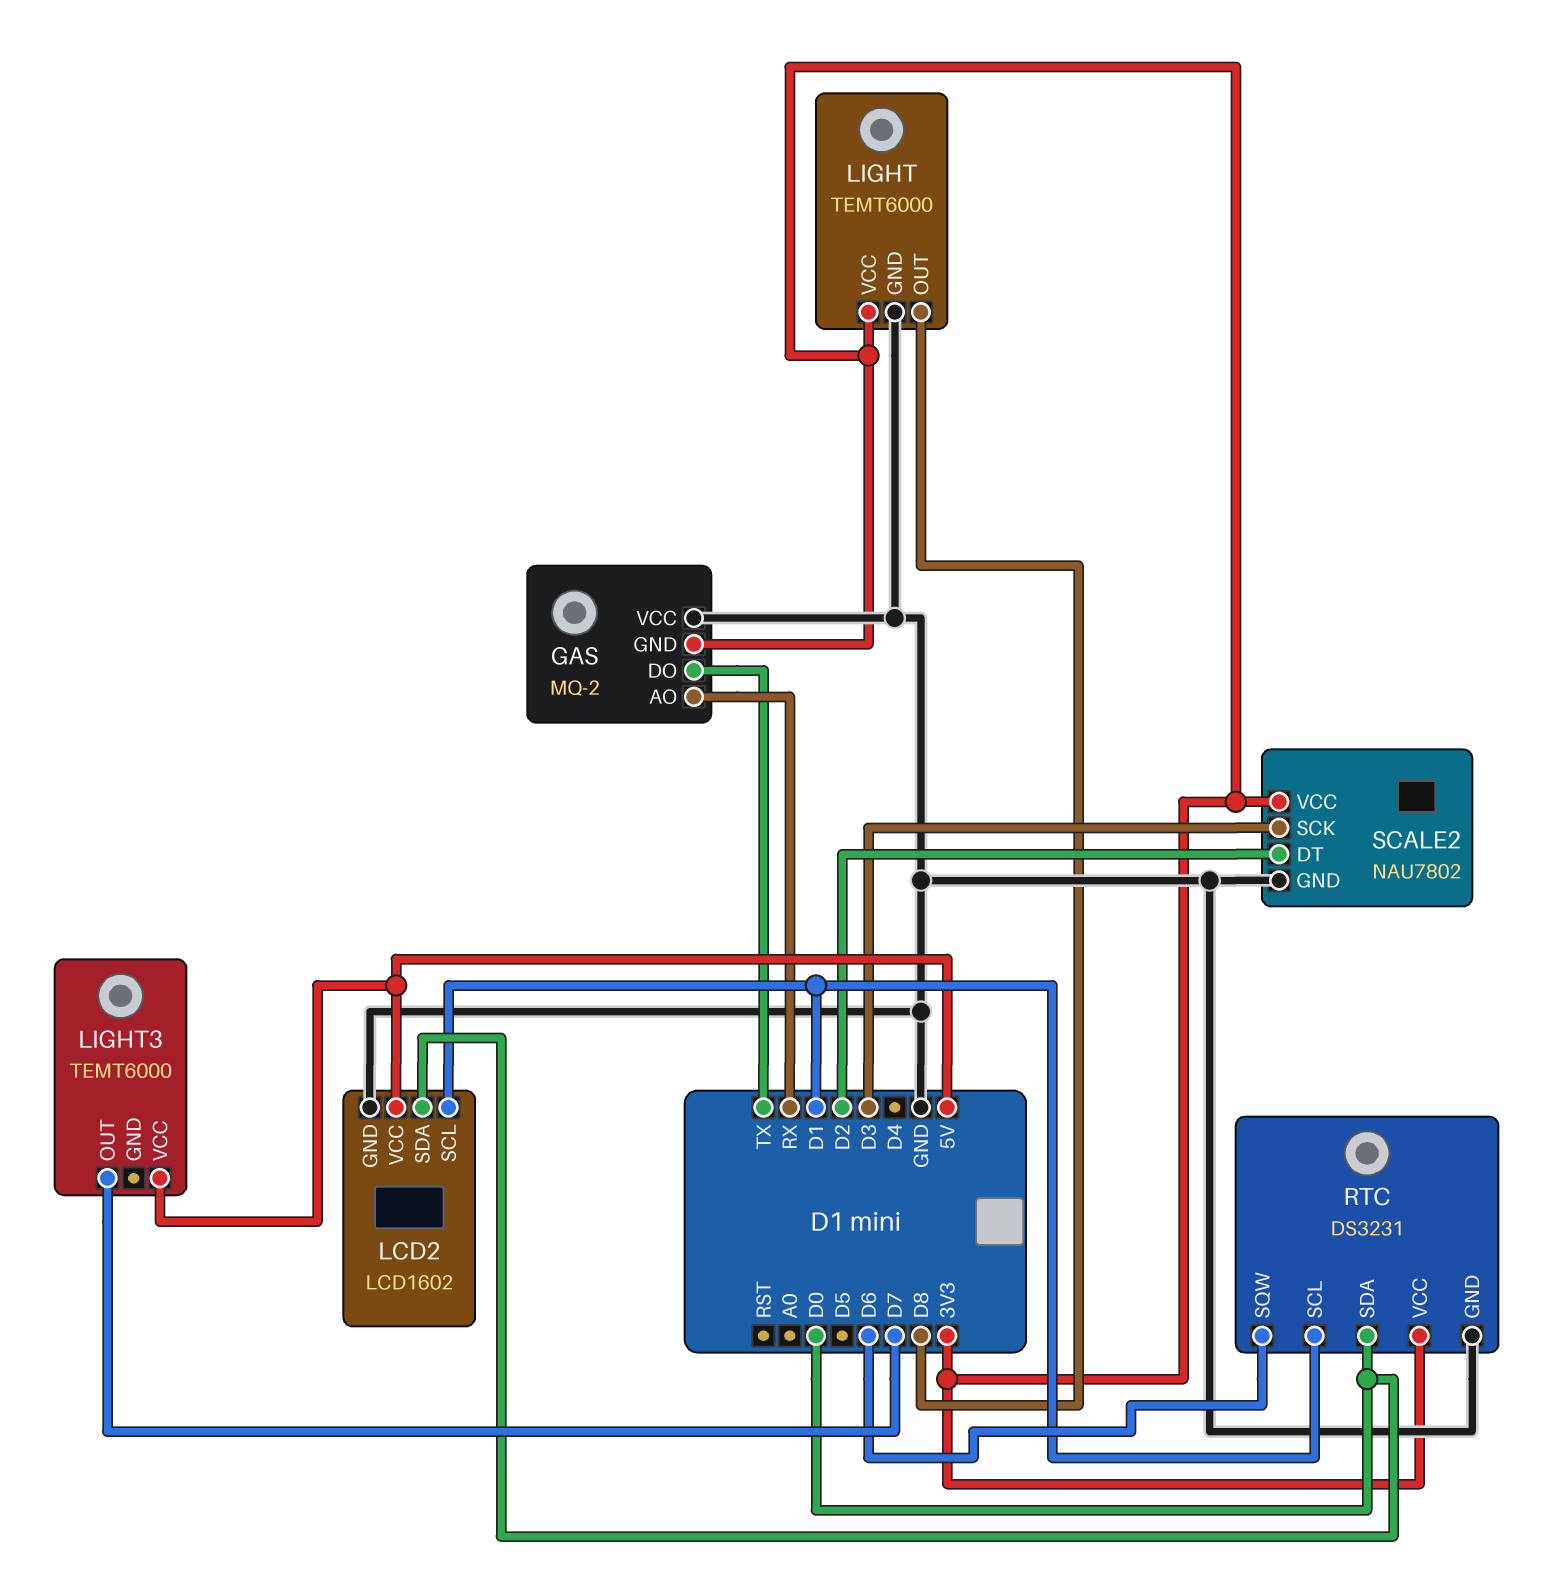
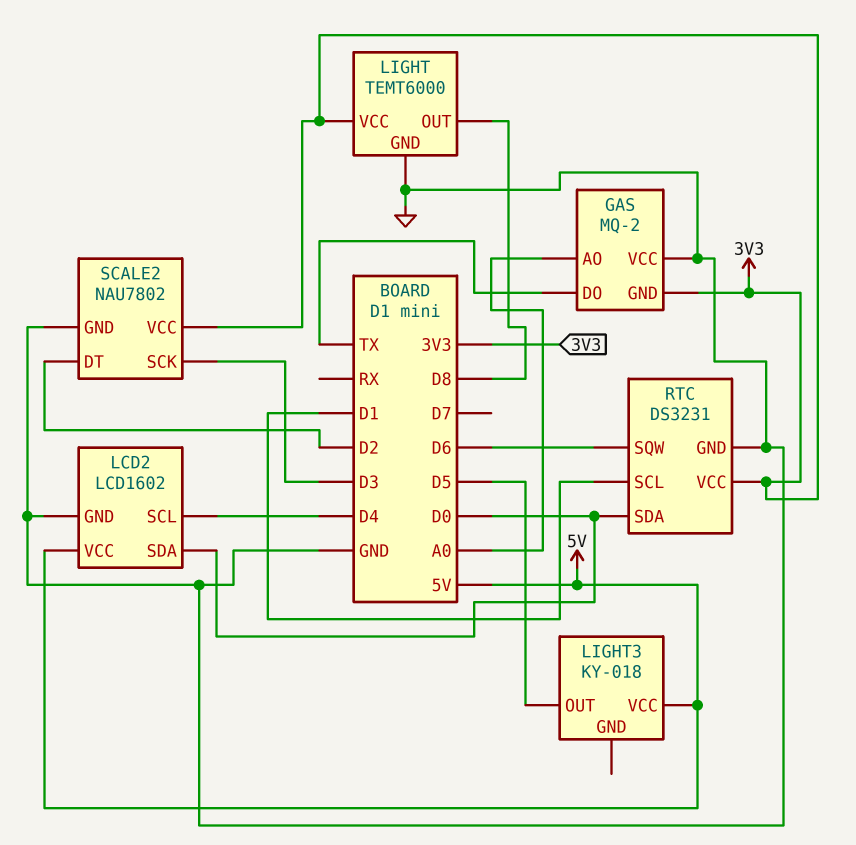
GAS pin AO: RX -> A0
LCD2 pin SCL: D1 -> D4
LIGHT3: TEMT6000 -> KY-018
LIGHT3 pin OUT: D7 -> D5

